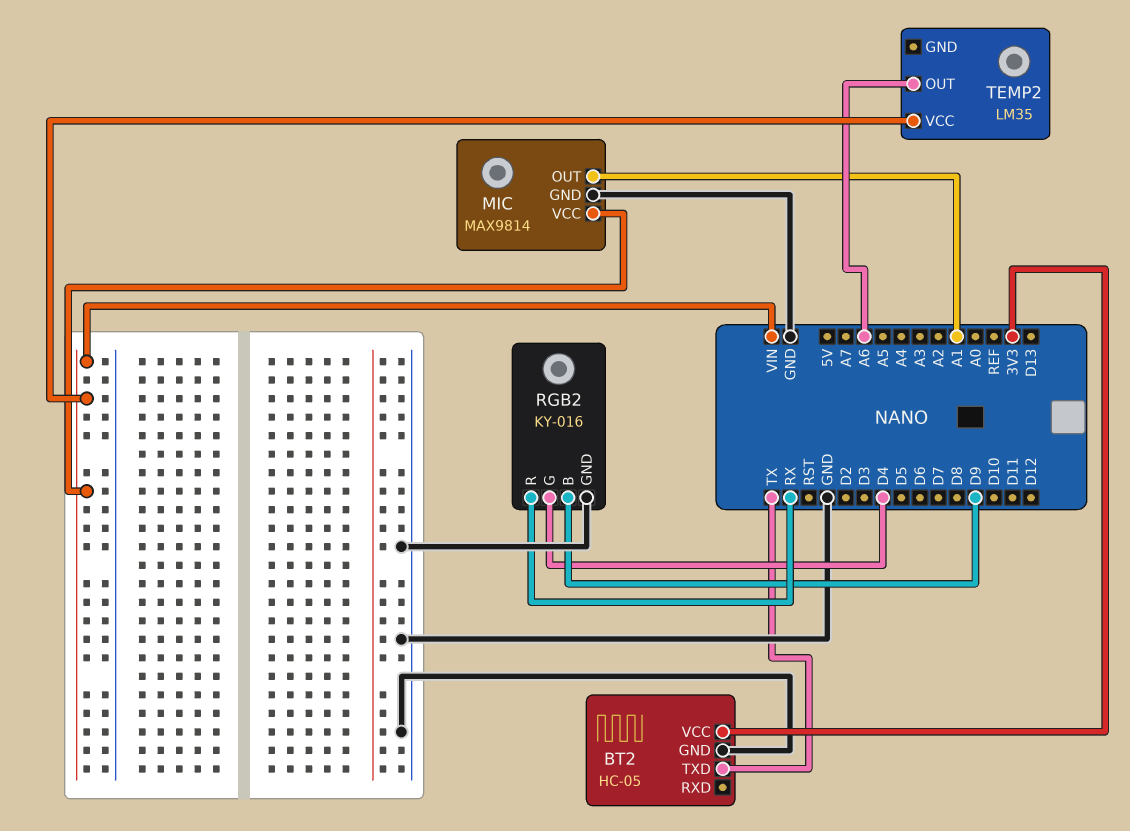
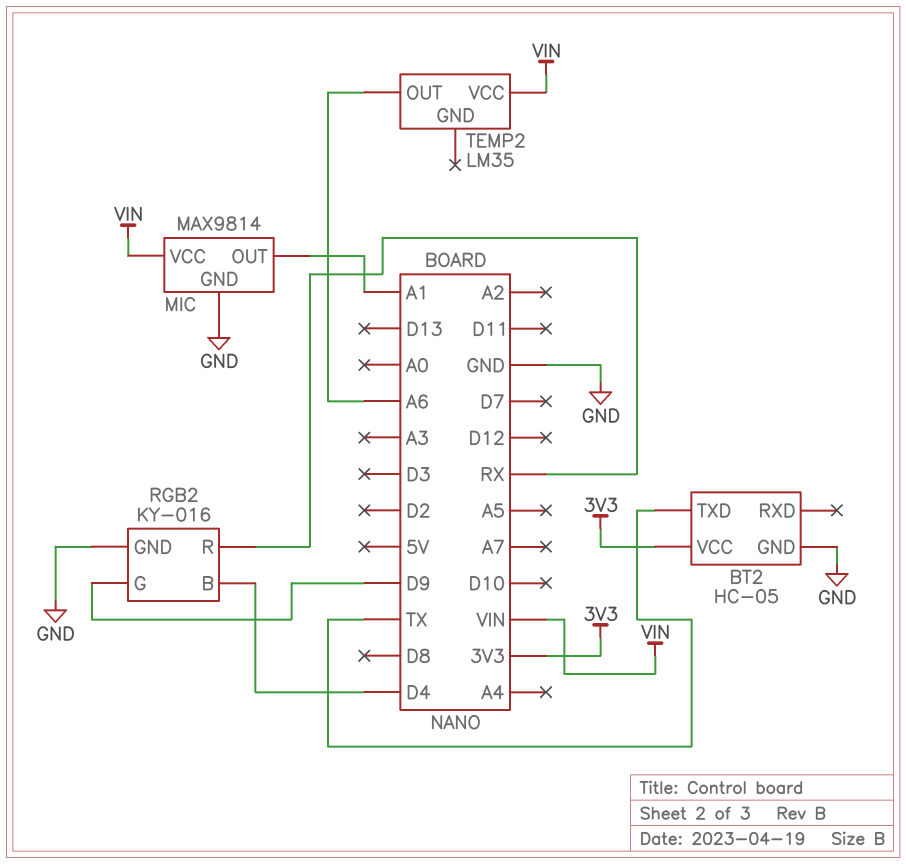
RGB2 pin B: D9 -> D4
RGB2 pin G: D4 -> D9

